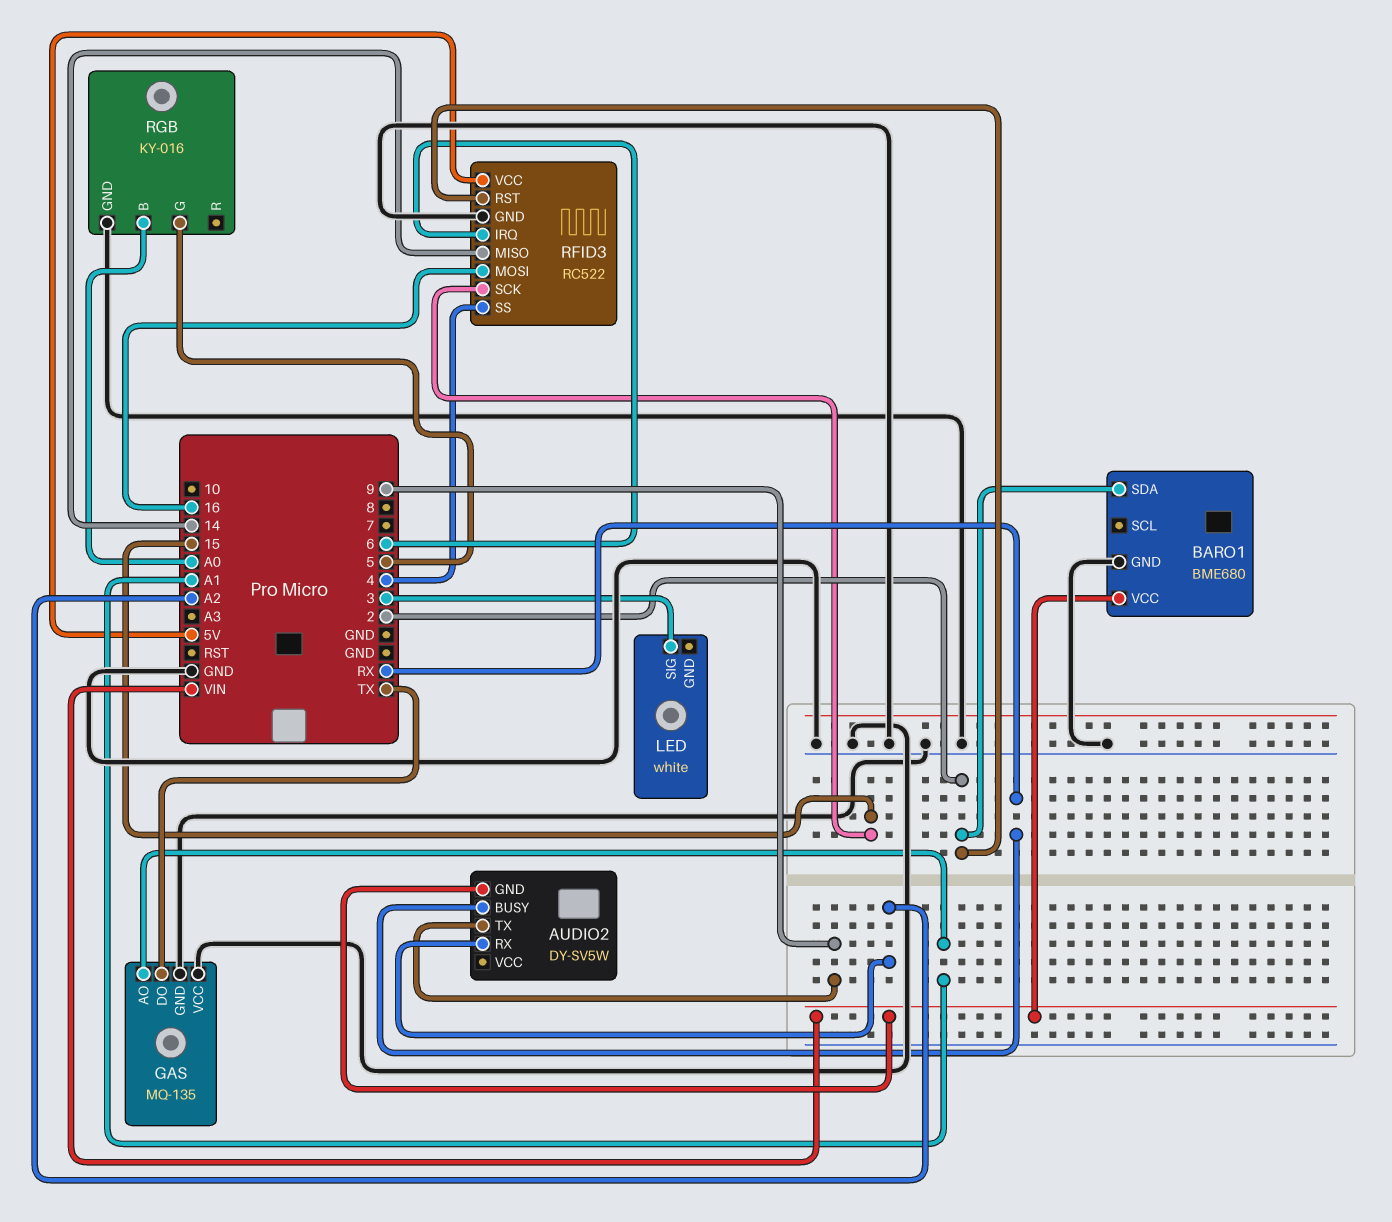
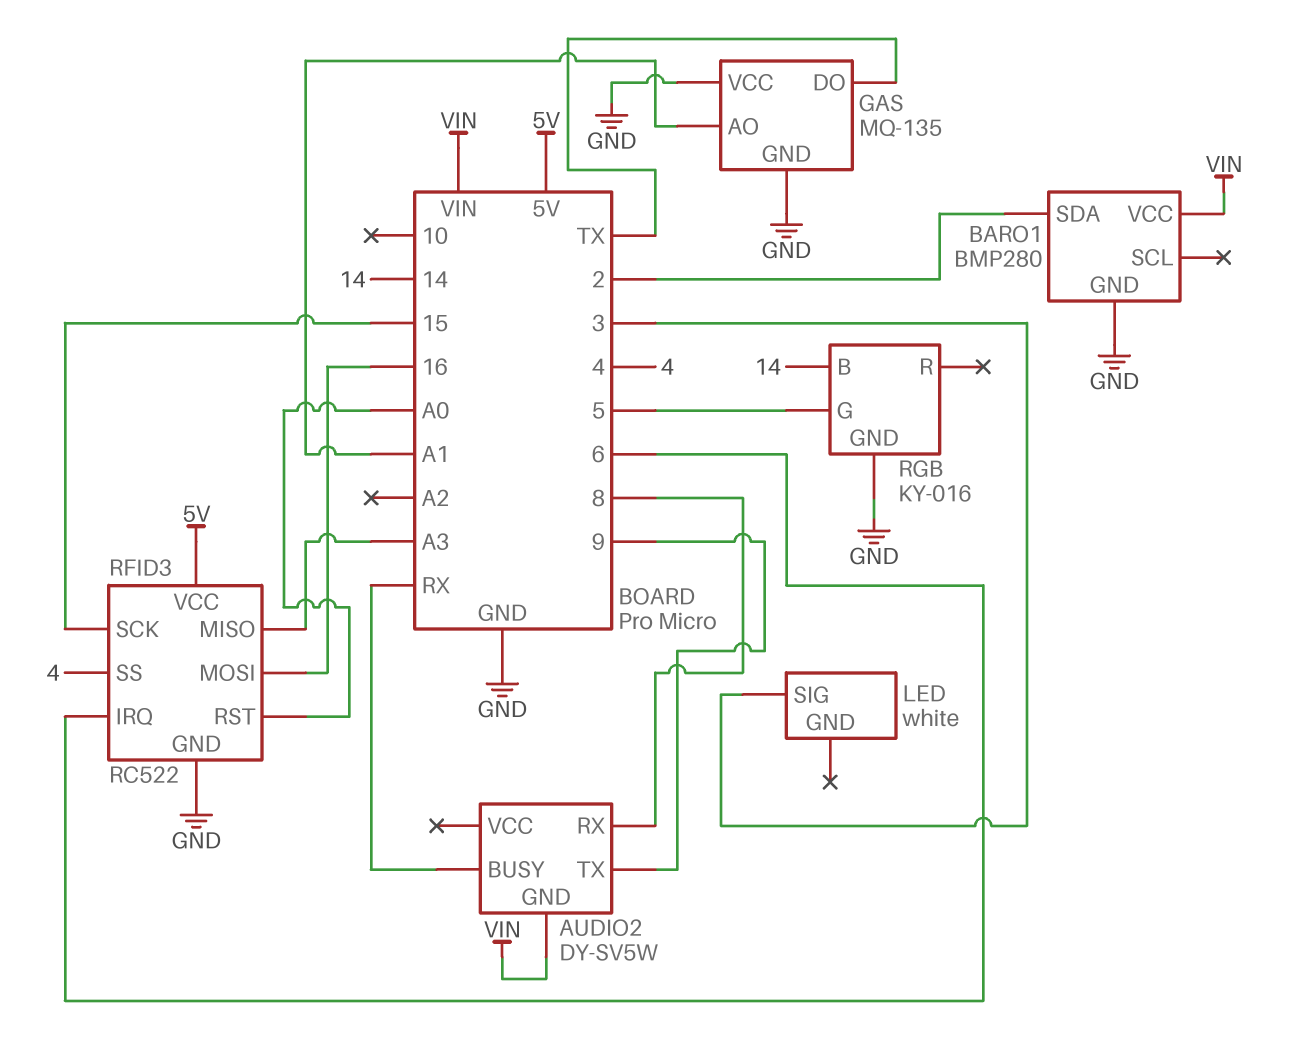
AUDIO2 pin RX: A2 -> 8
BARO1: BME680 -> BMP280
RFID3 pin MISO: 14 -> A3
RFID3 pin RST: 2 -> A0
RGB pin B: A0 -> 14

